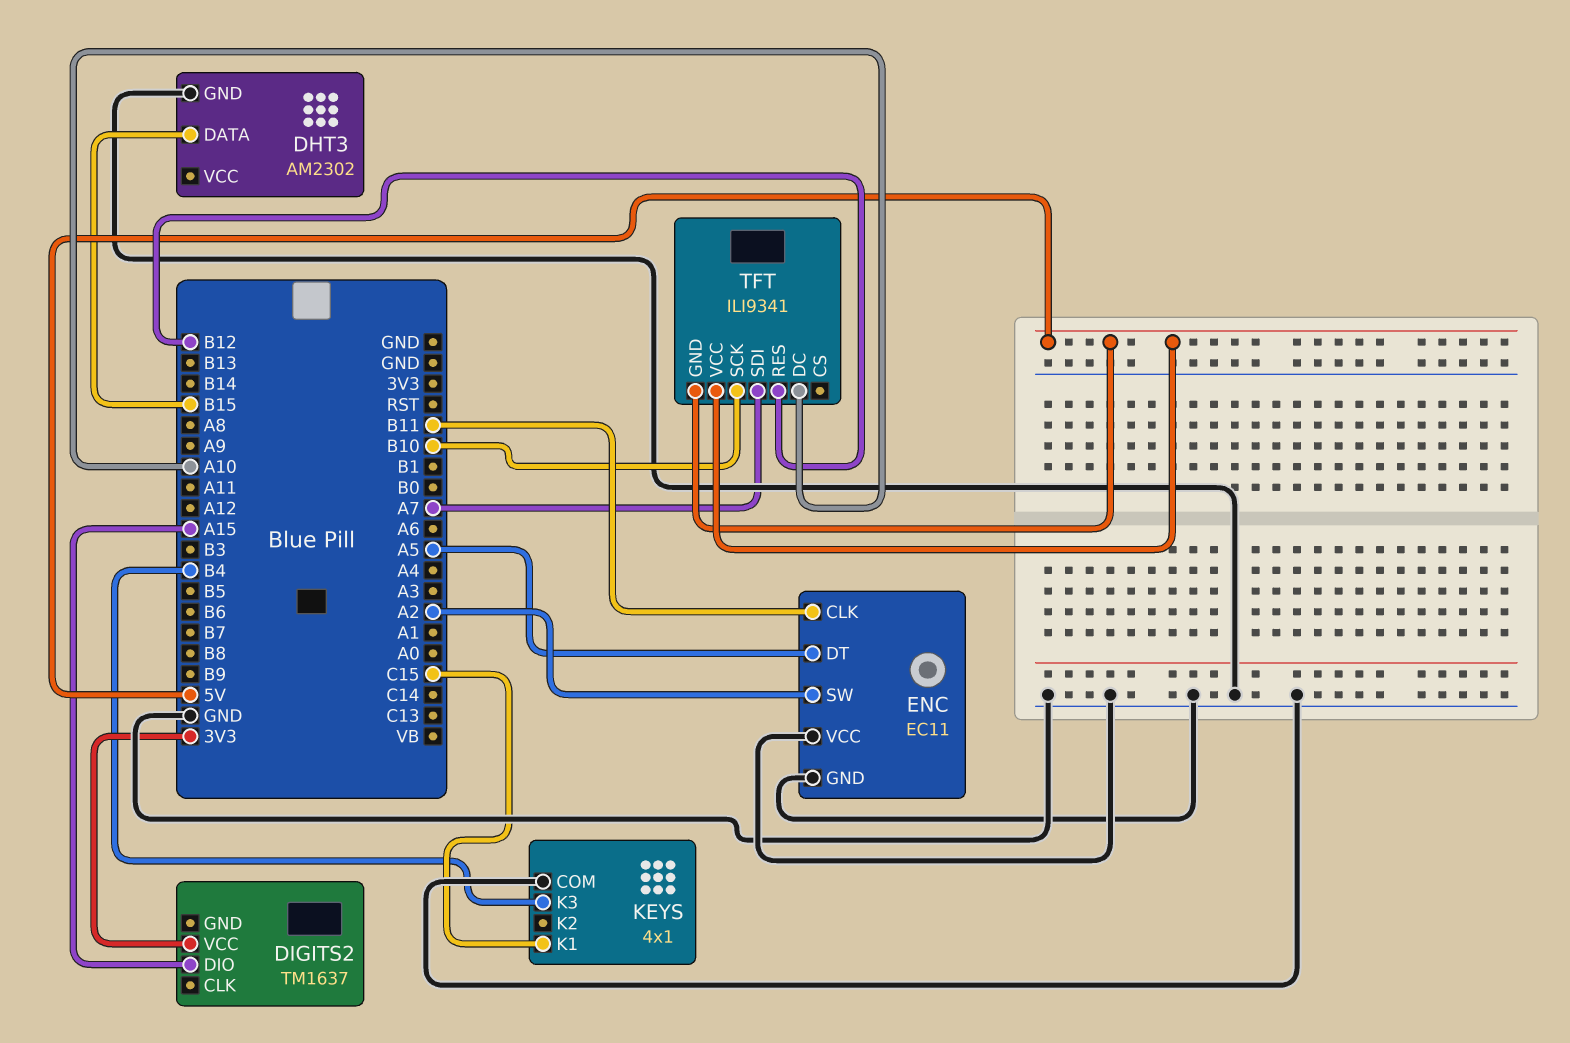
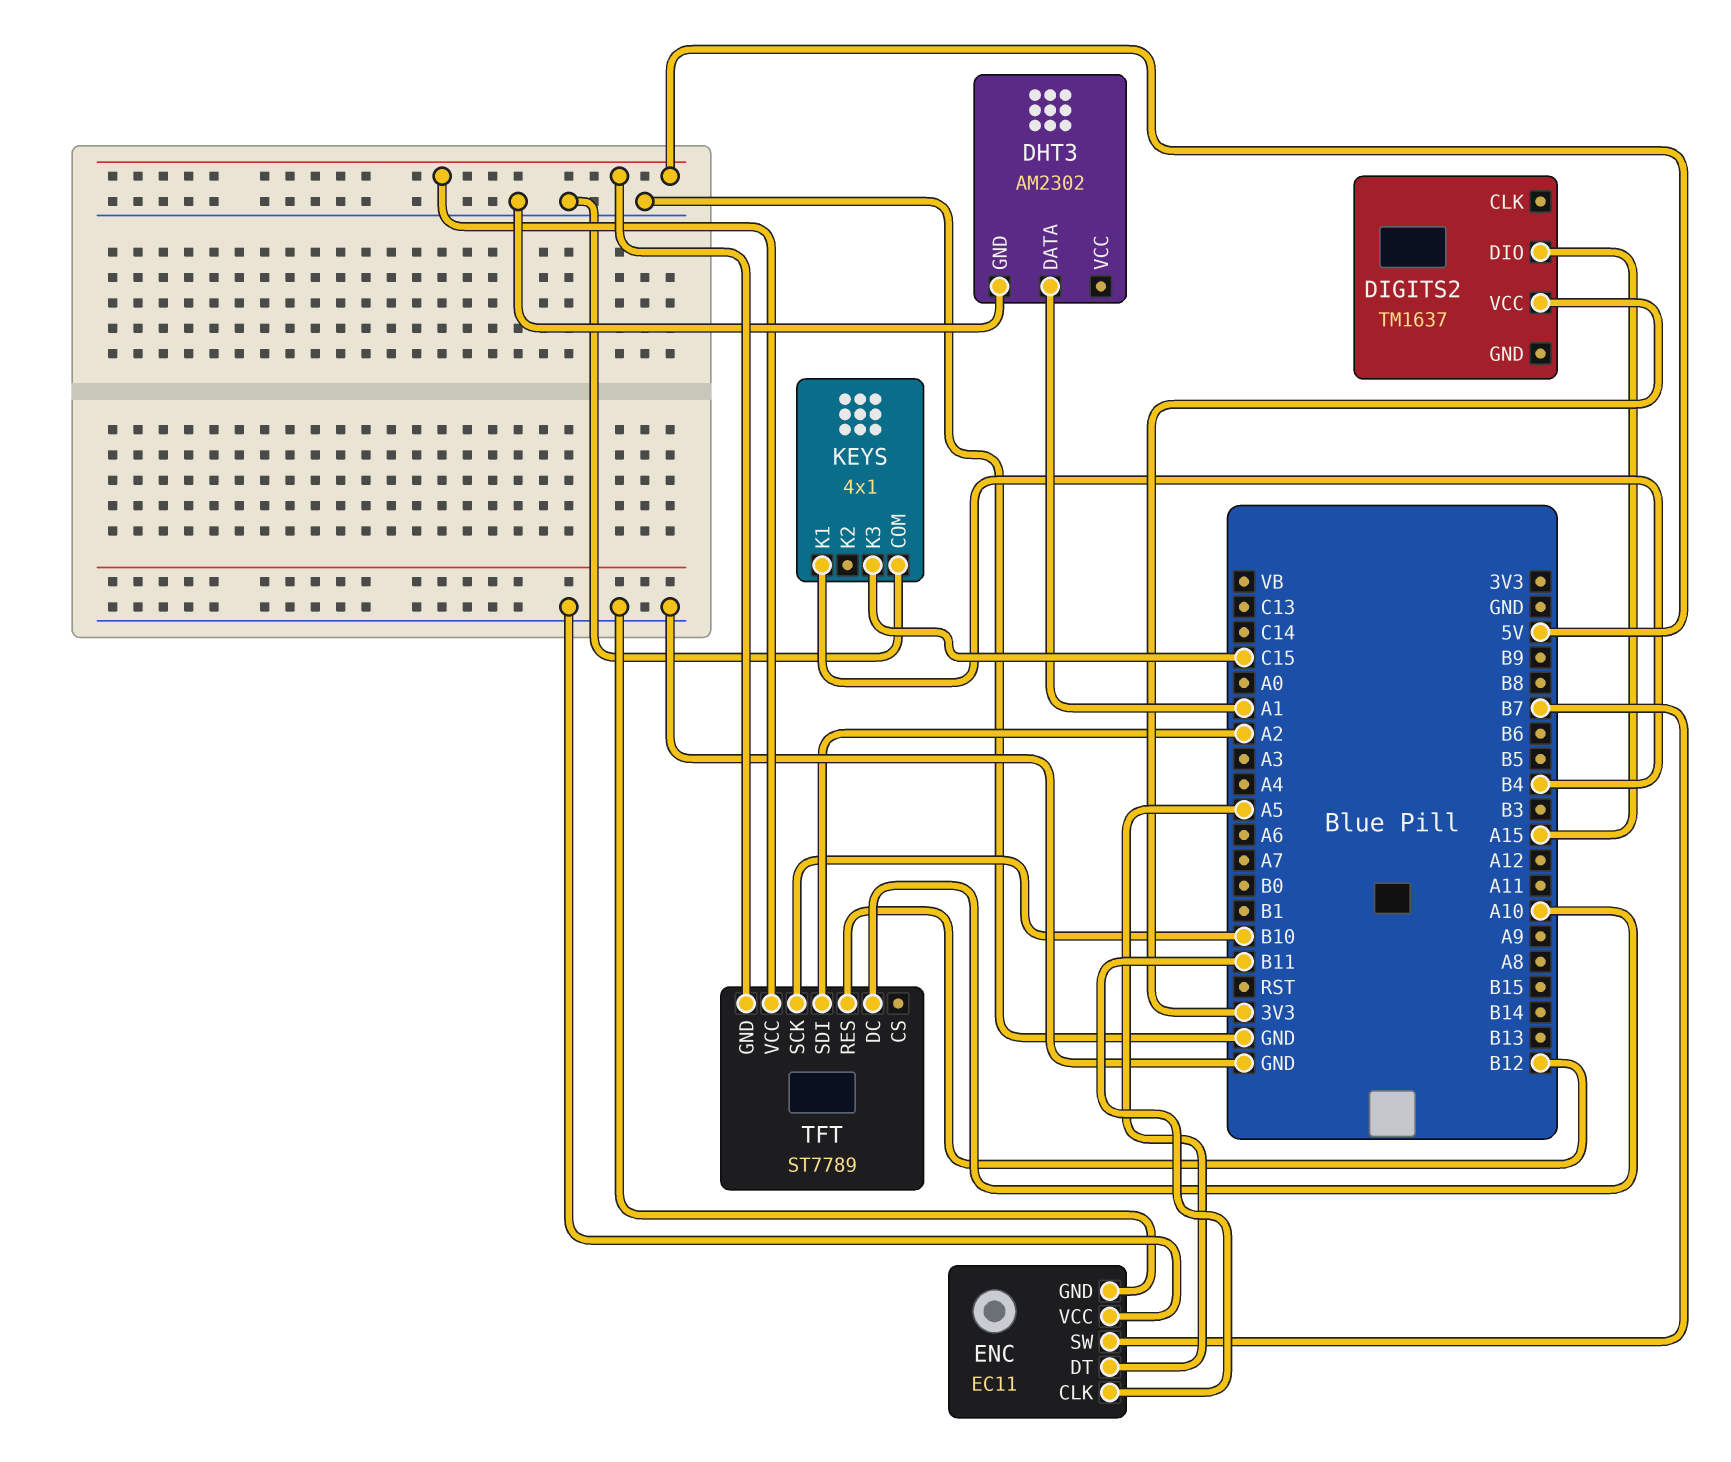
DHT3 pin DATA: B15 -> A1
ENC pin SW: A2 -> B7
KEYS pin K1: C15 -> B4
KEYS pin K3: B4 -> C15
TFT: ILI9341 -> ST7789
TFT pin SDI: A7 -> A2

